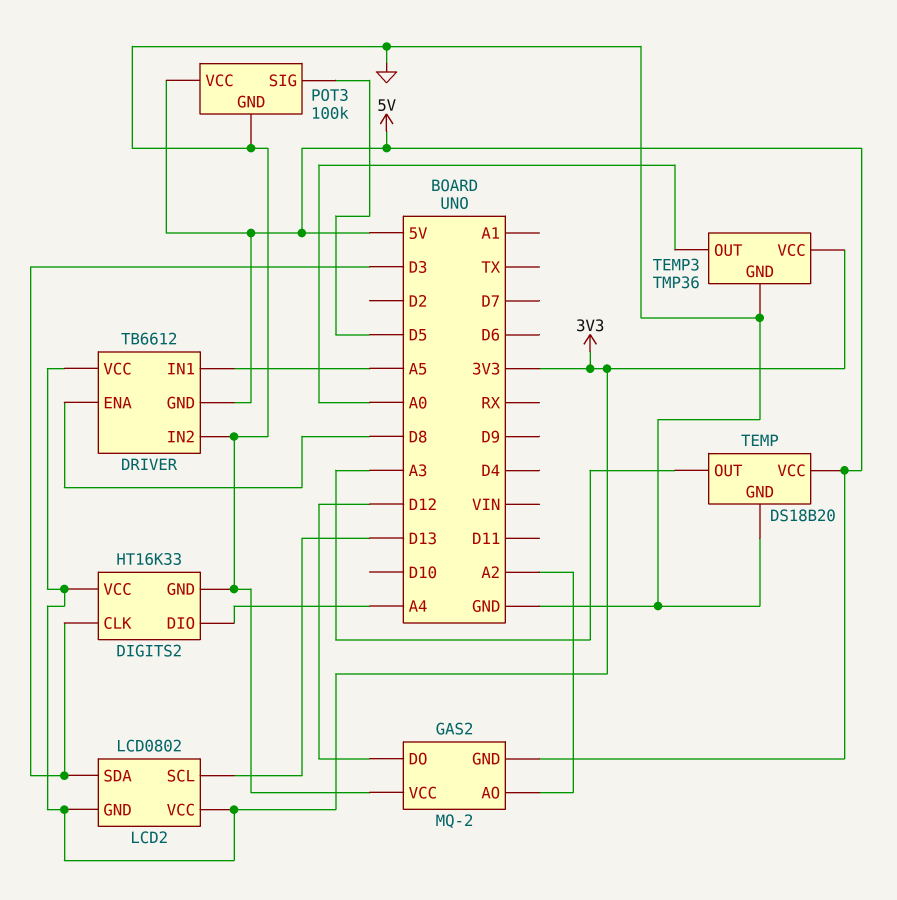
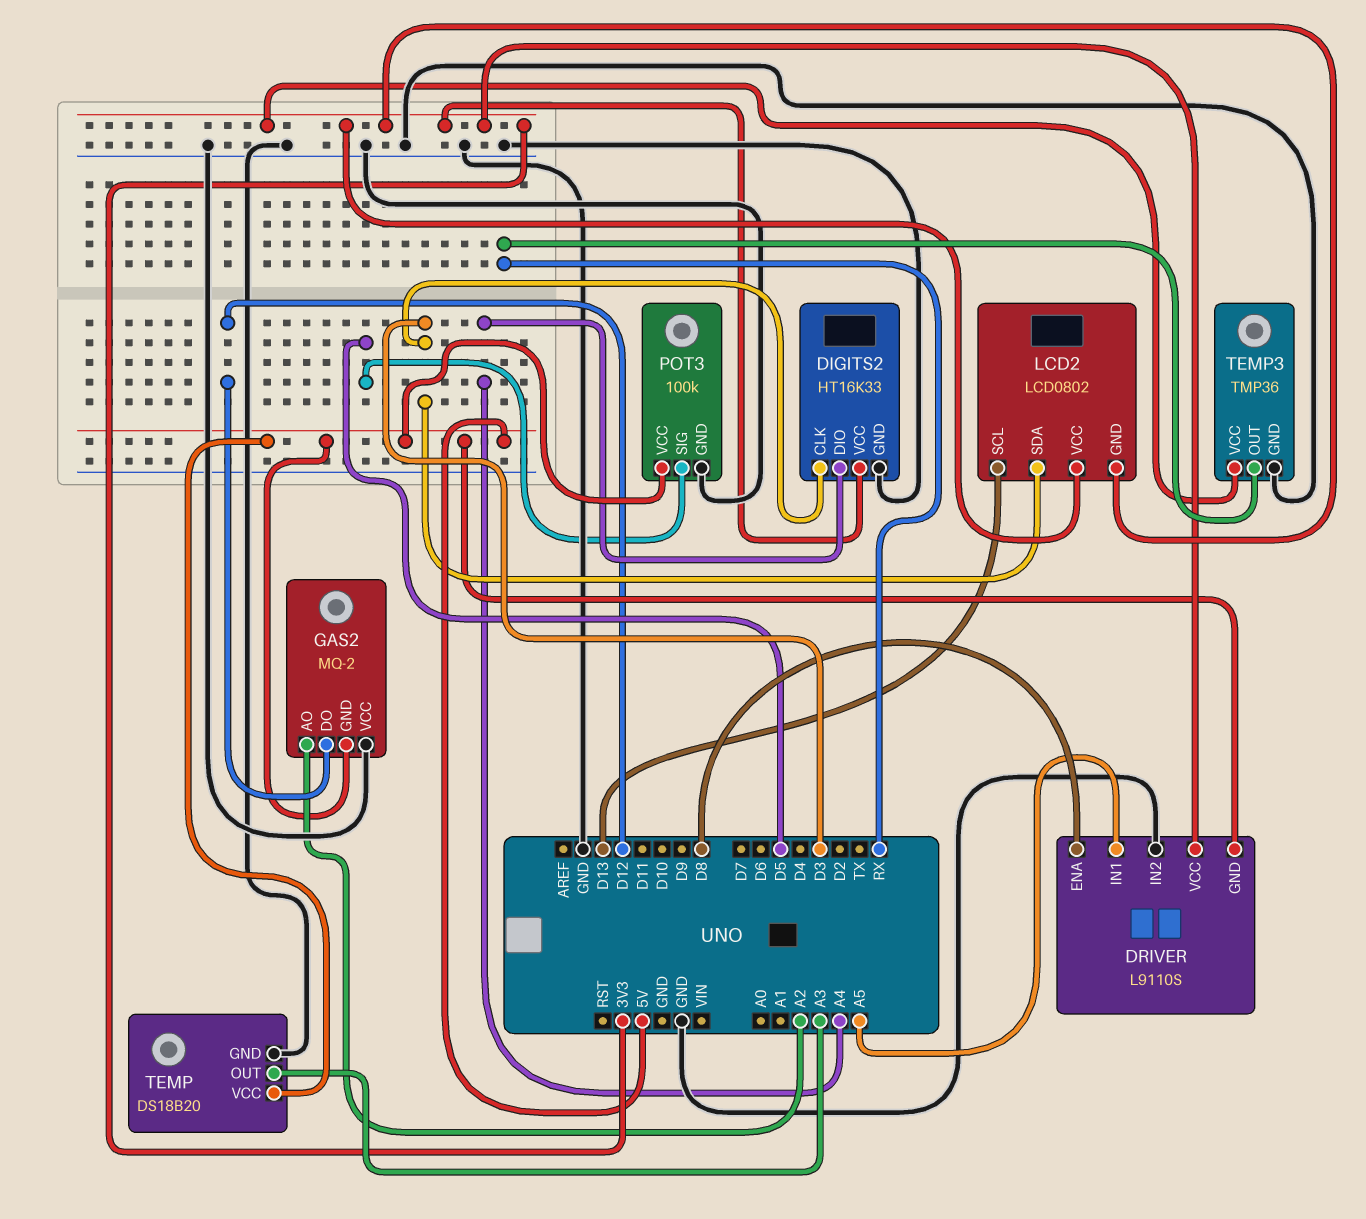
DRIVER: TB6612 -> L9110S
TEMP3 pin OUT: A0 -> RX

